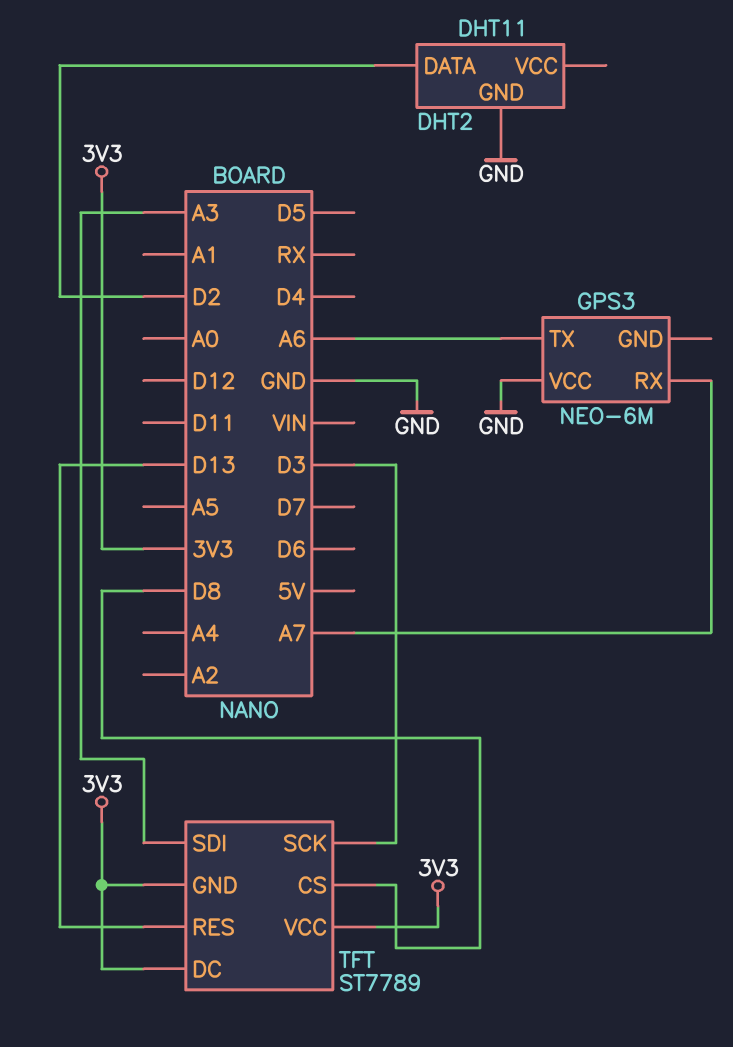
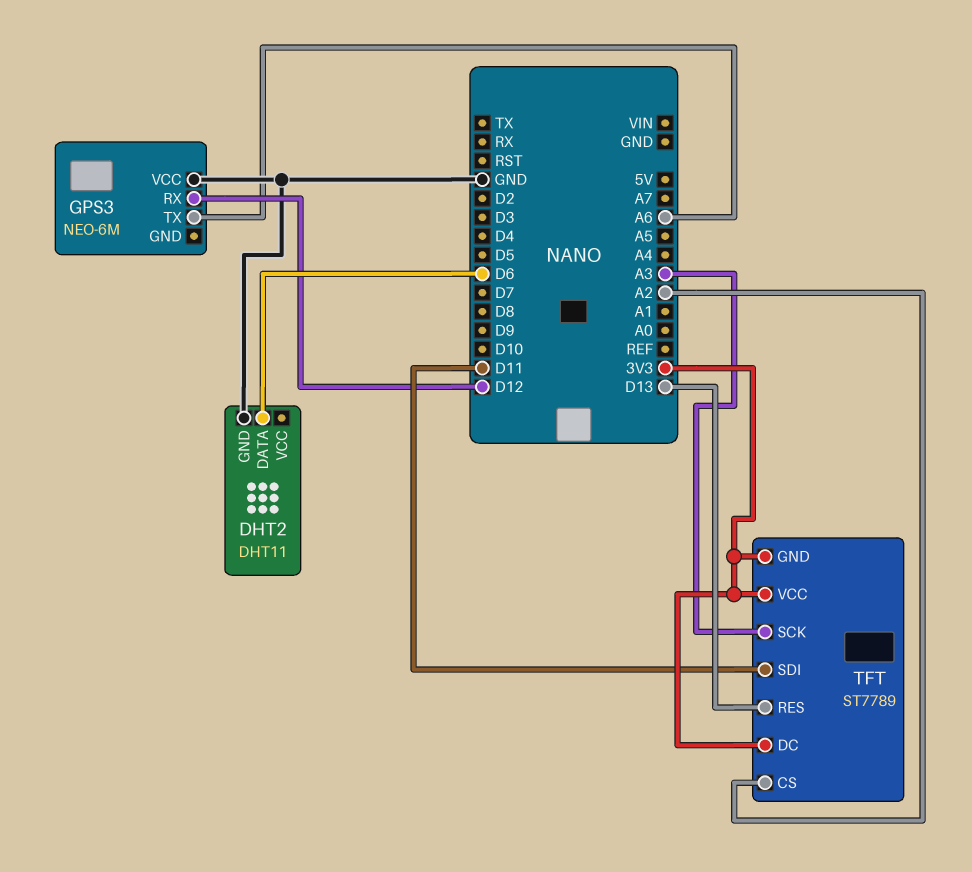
DHT2 pin DATA: D2 -> D6
GPS3 pin RX: A7 -> D12
TFT pin CS: D8 -> A2
TFT pin SCK: D3 -> A3
TFT pin SDI: A3 -> D11

